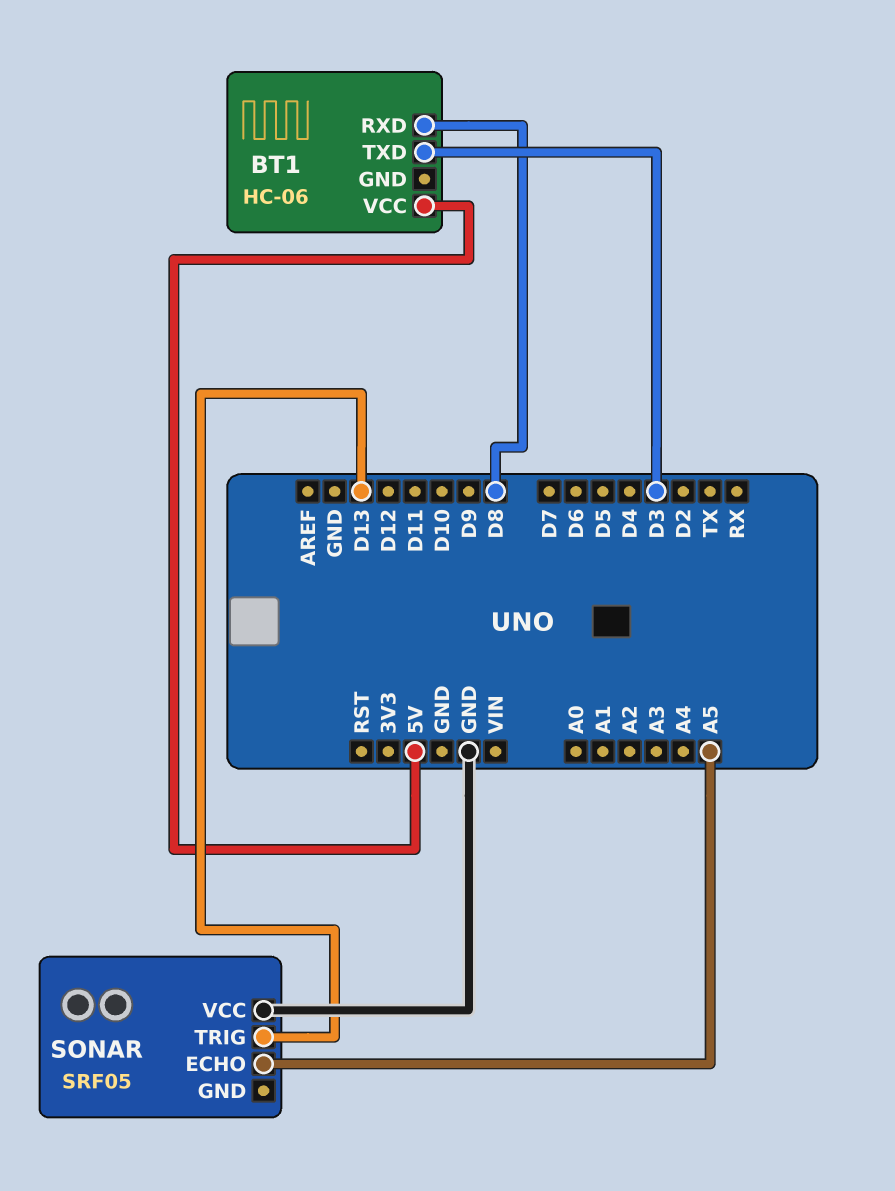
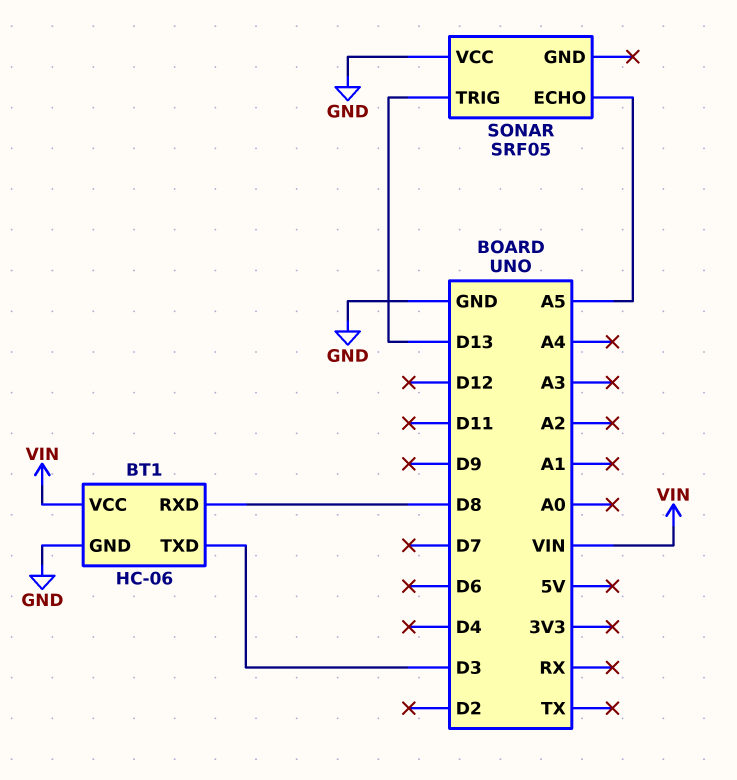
BT1 pin GND: none -> GND
BT1 pin VCC: 5V -> VIN

